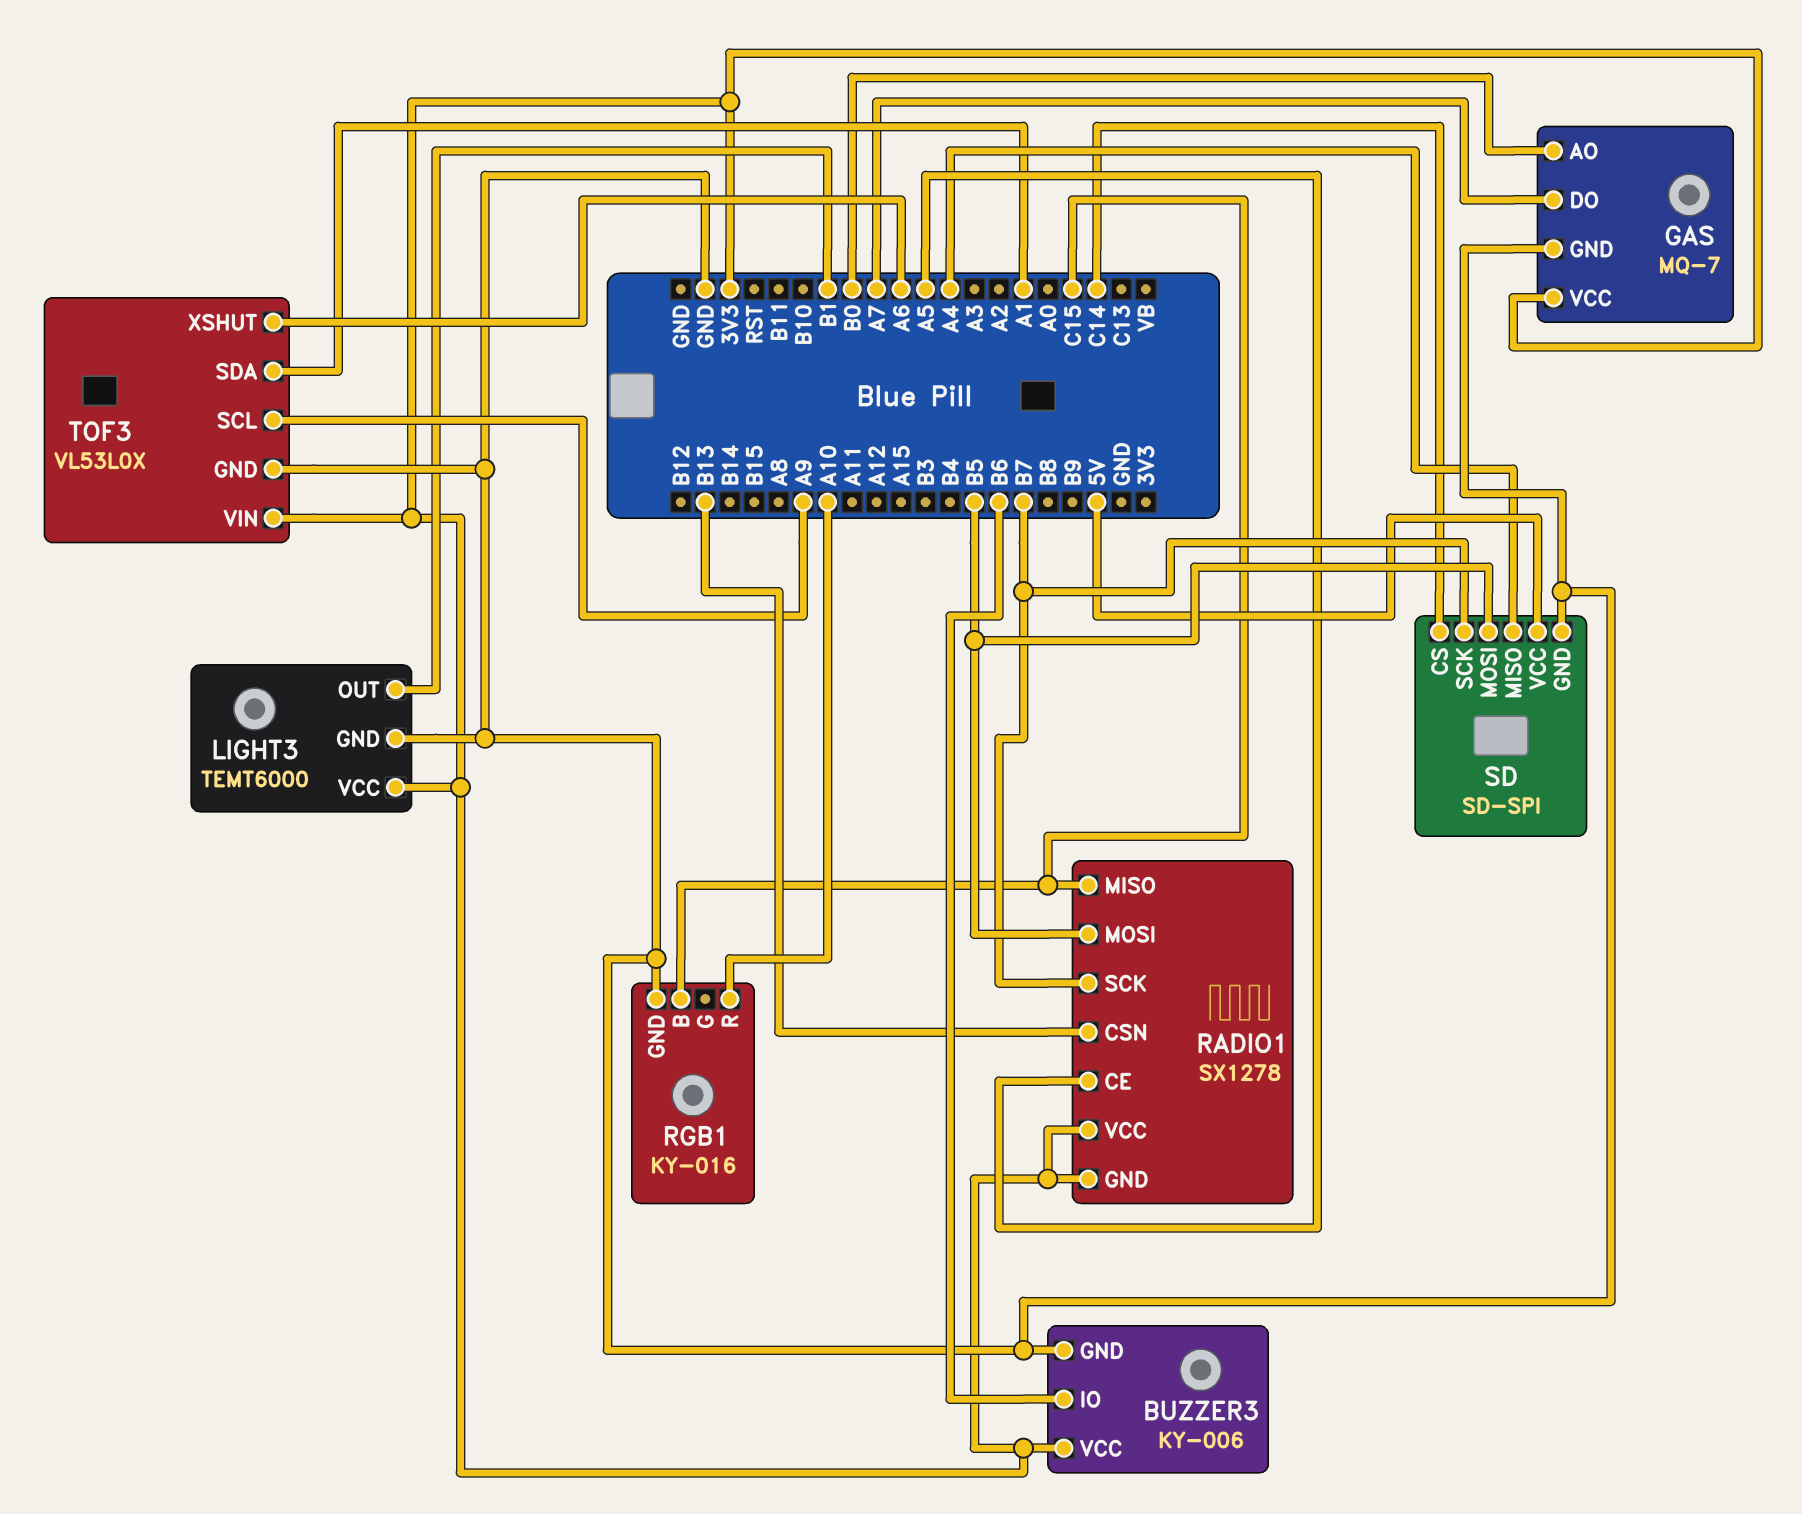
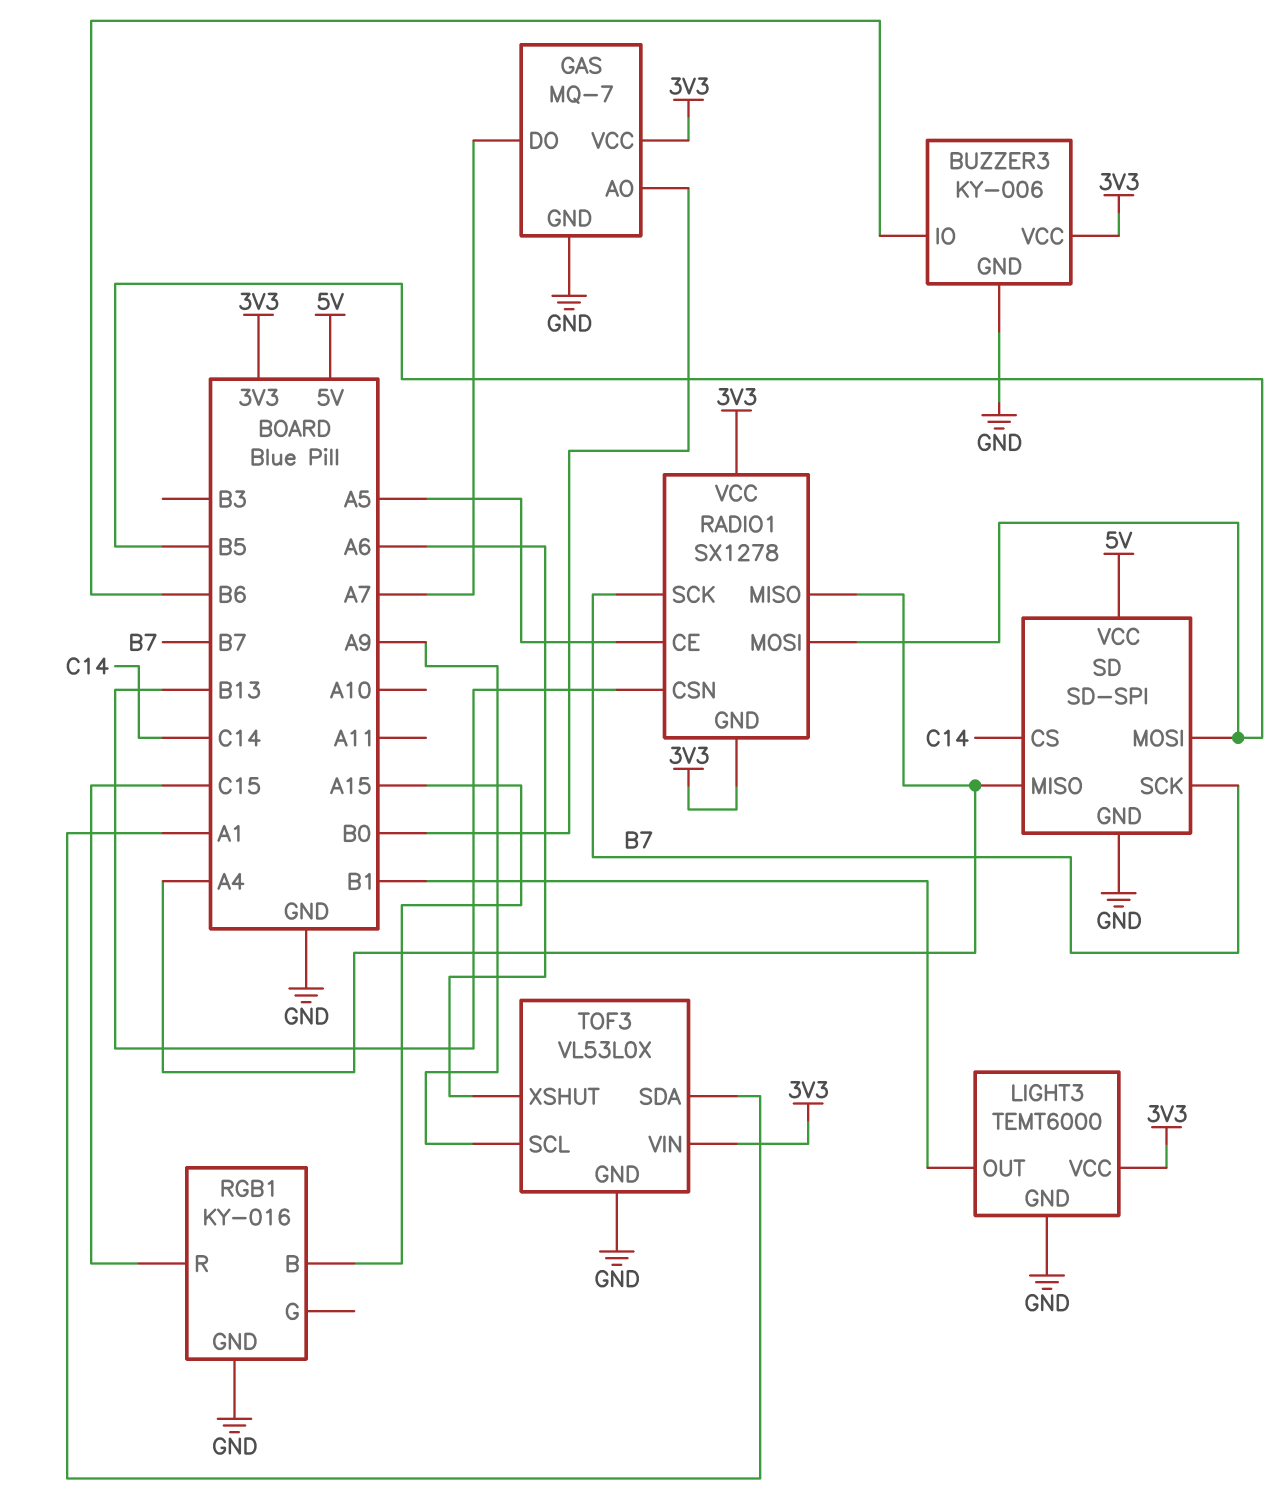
RADIO1 pin MISO: C15 -> A4
RGB1 pin B: C15 -> A15
RGB1 pin R: A10 -> C15

